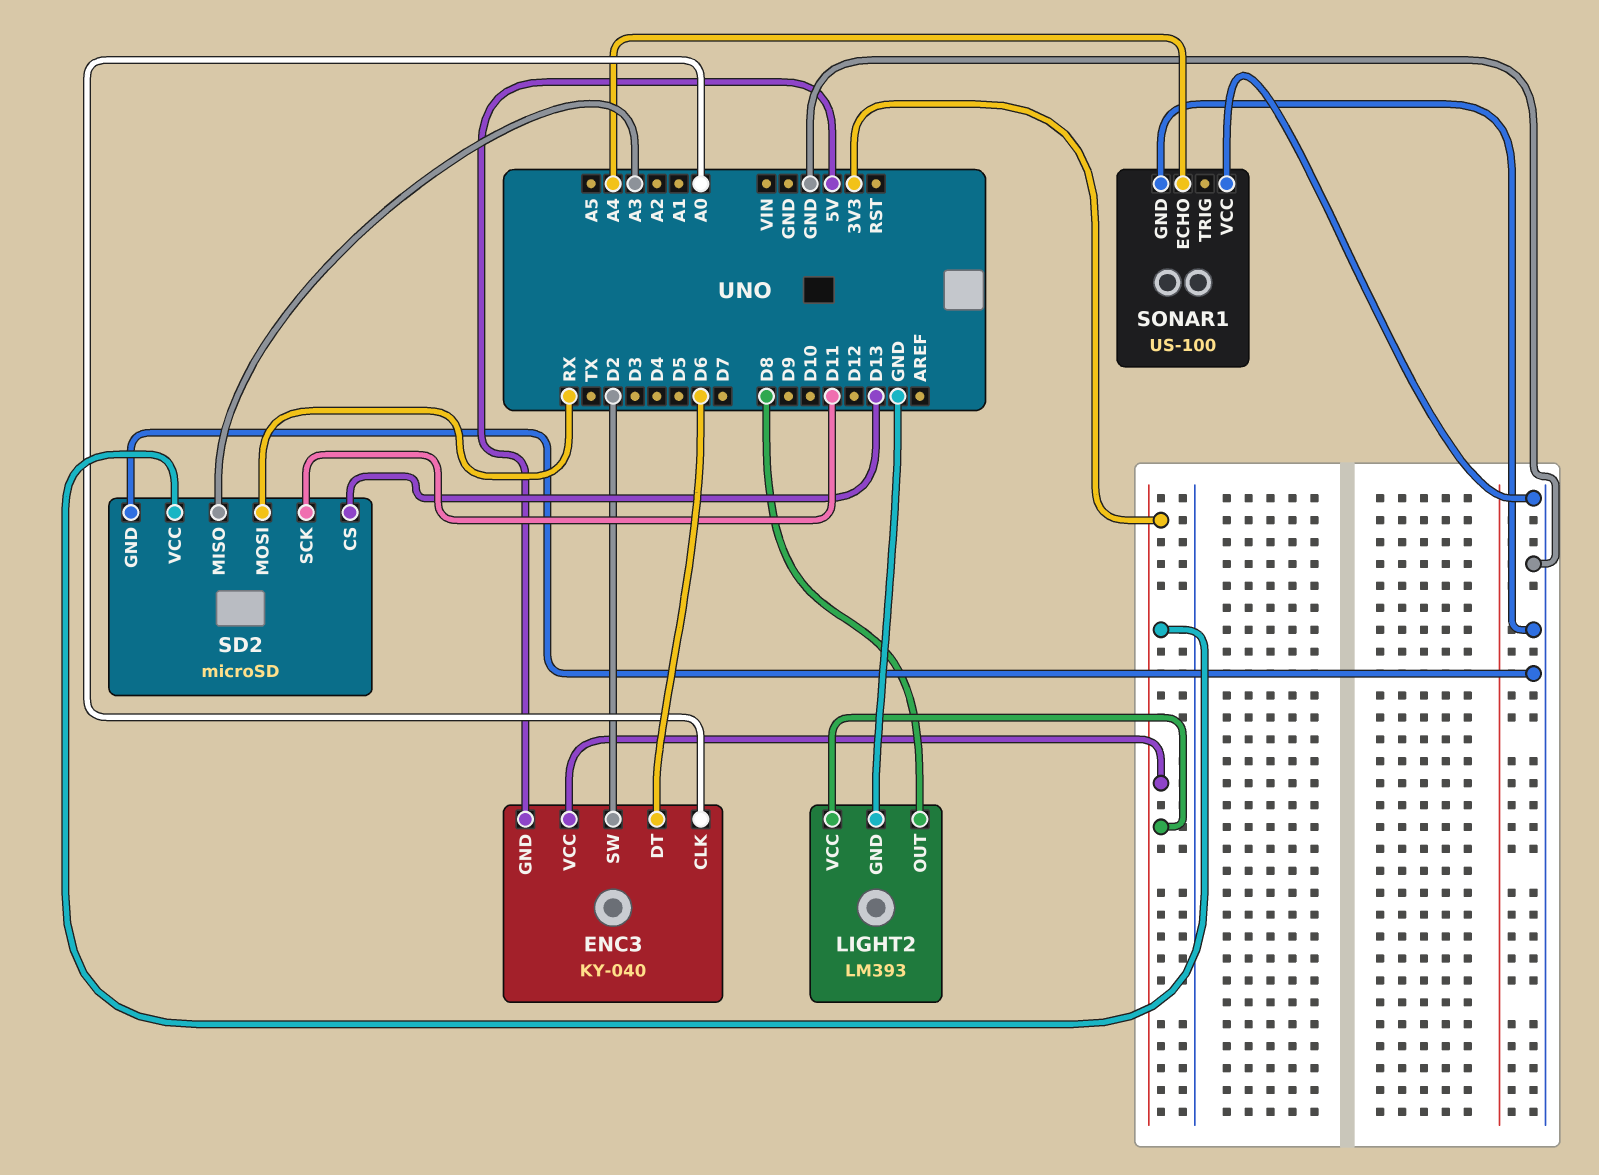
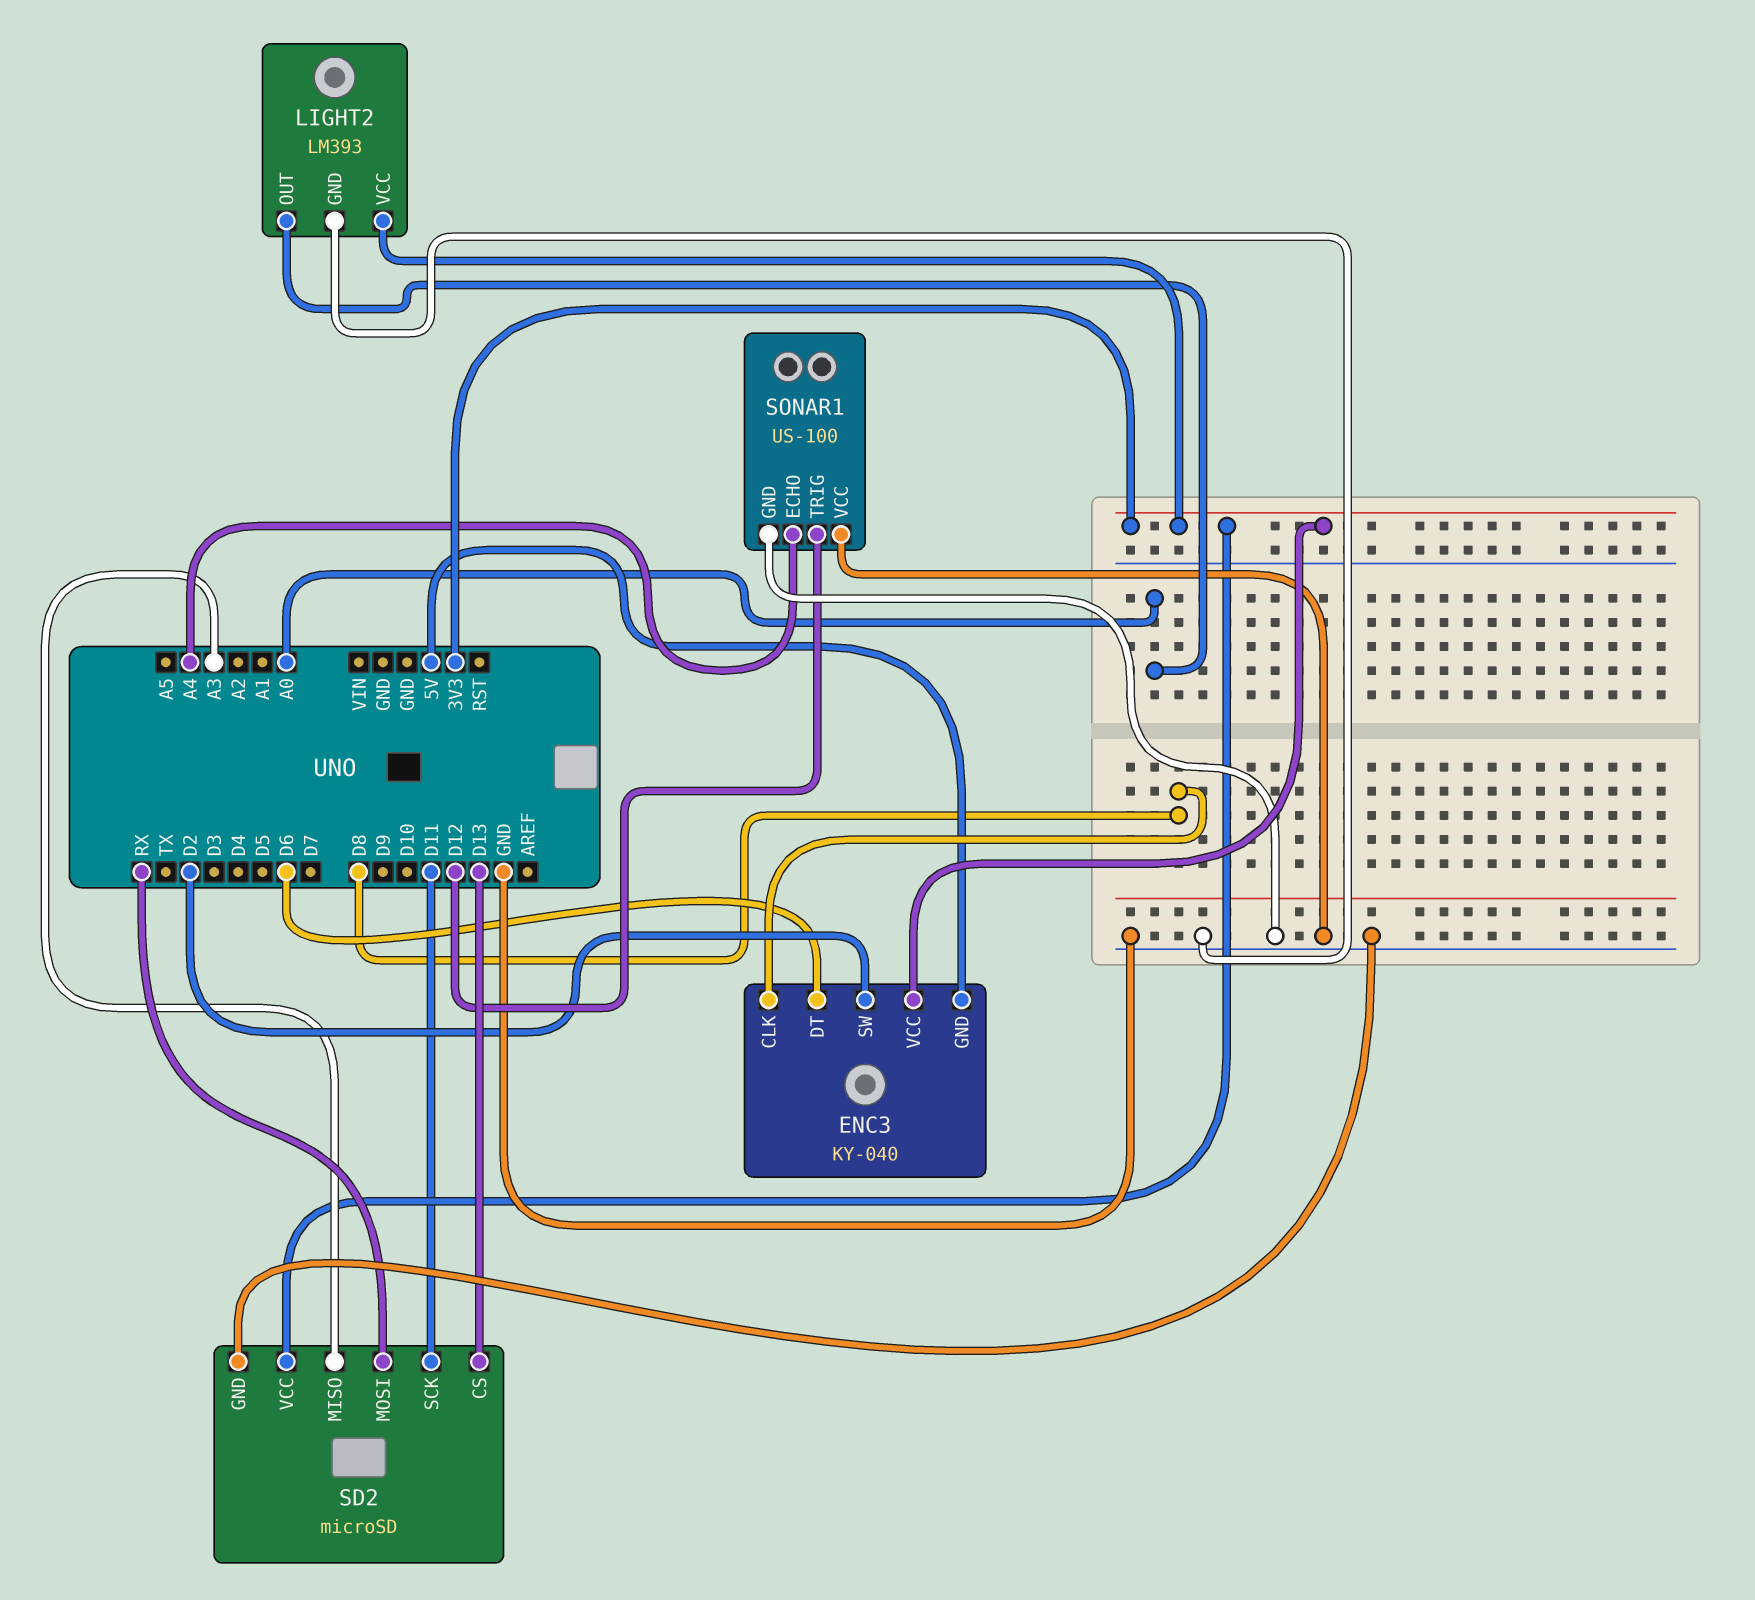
ENC3 pin CLK: A0 -> D8
LIGHT2 pin OUT: D8 -> A0
SONAR1 pin TRIG: none -> D12

